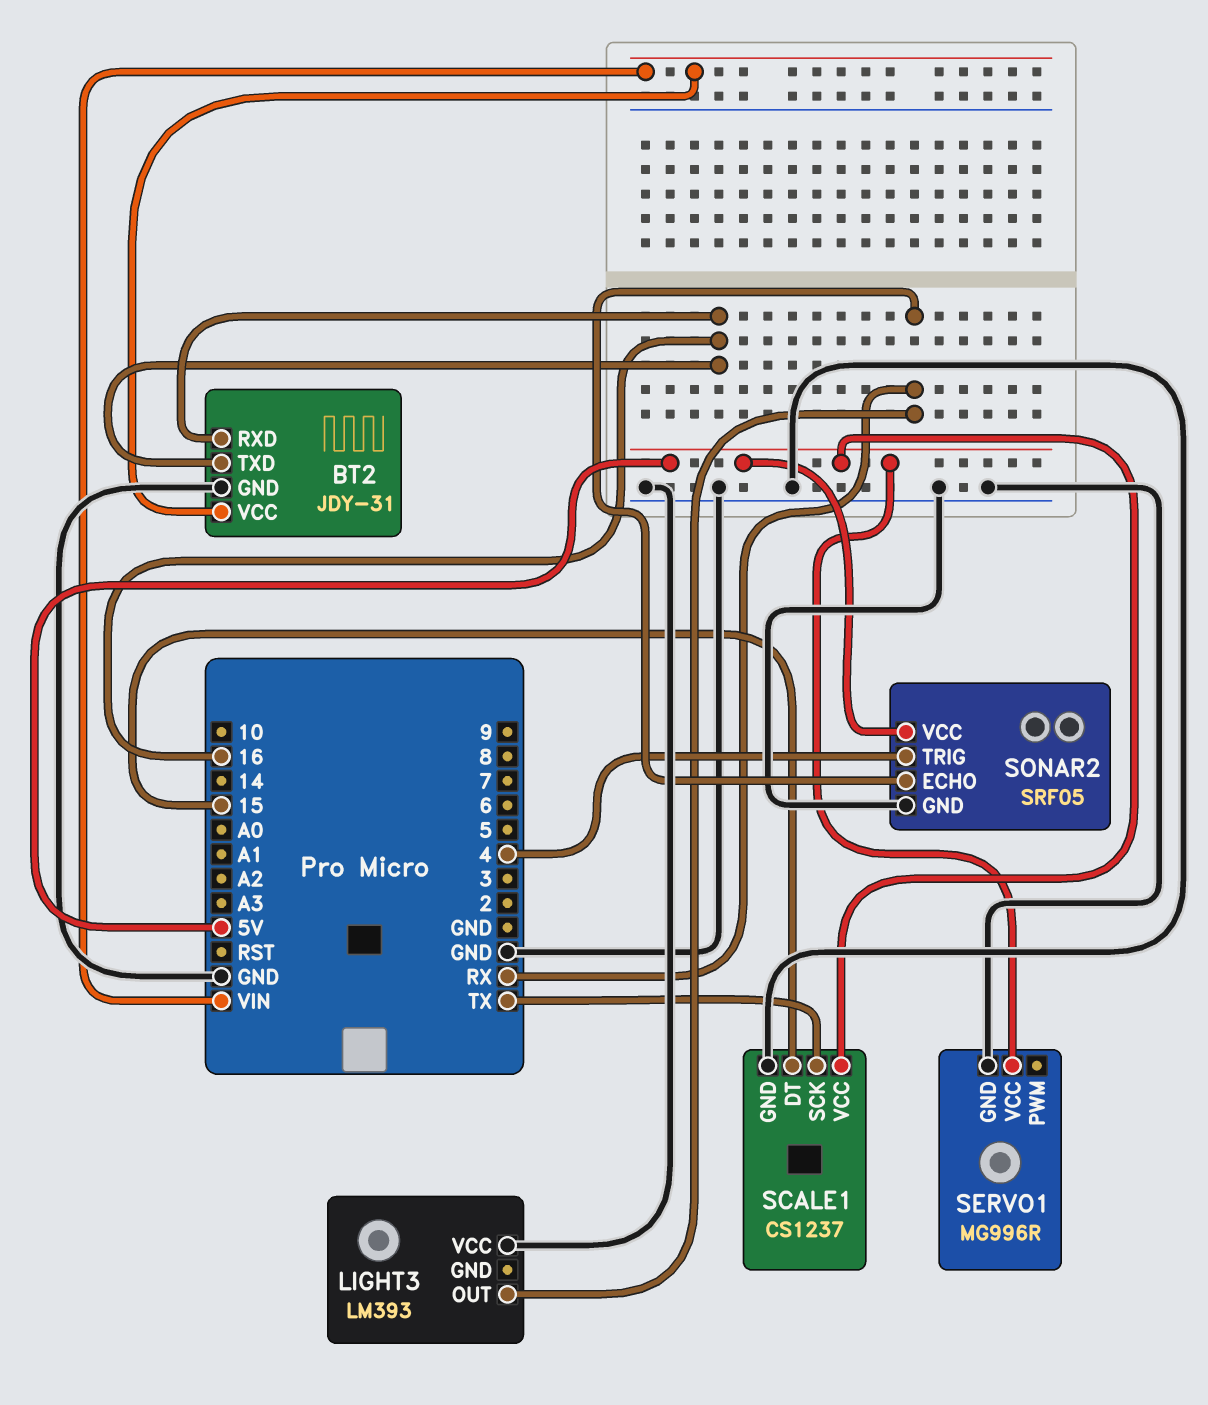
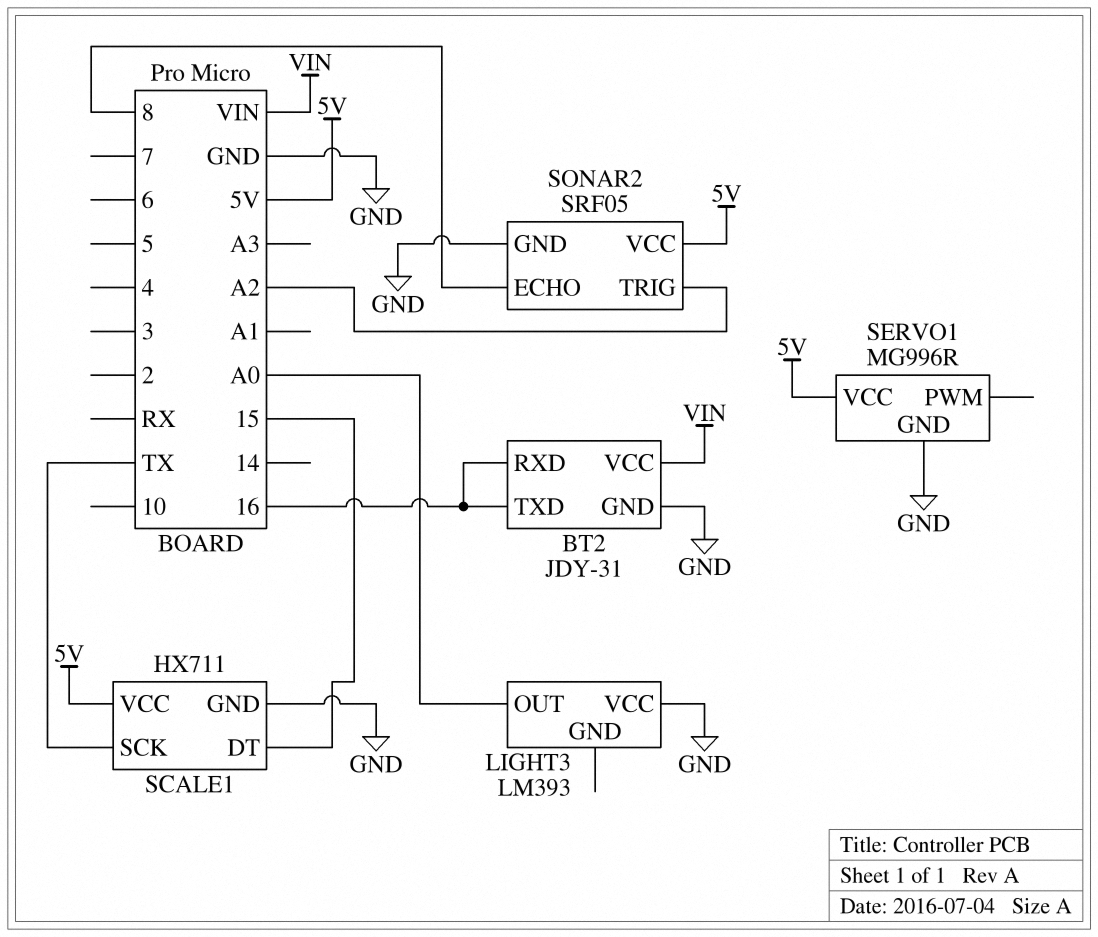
LIGHT3 pin OUT: RX -> A0
SCALE1: CS1237 -> HX711
SONAR2 pin ECHO: RX -> 8
SONAR2 pin TRIG: 4 -> A2

